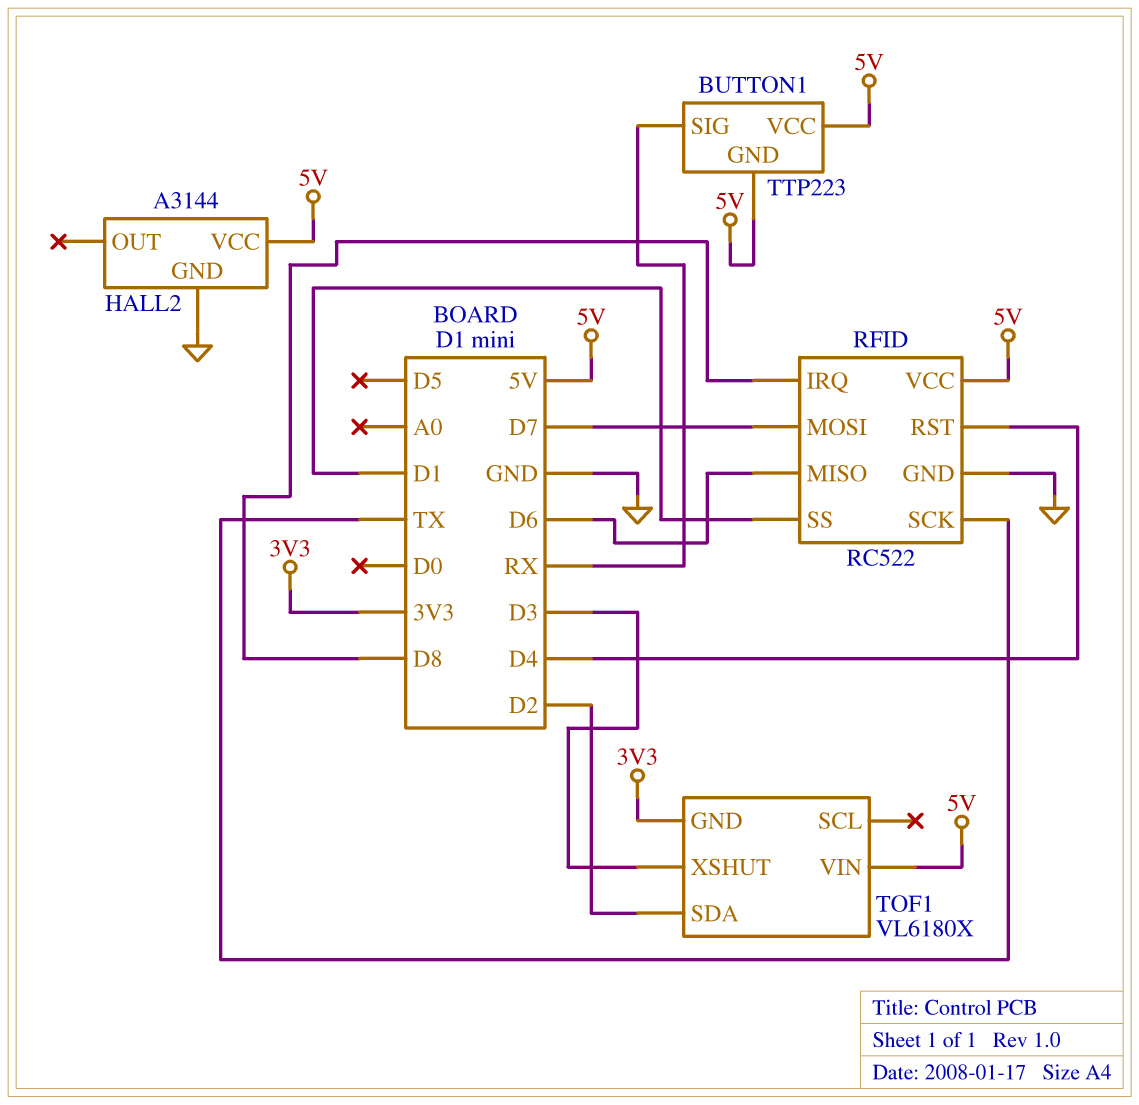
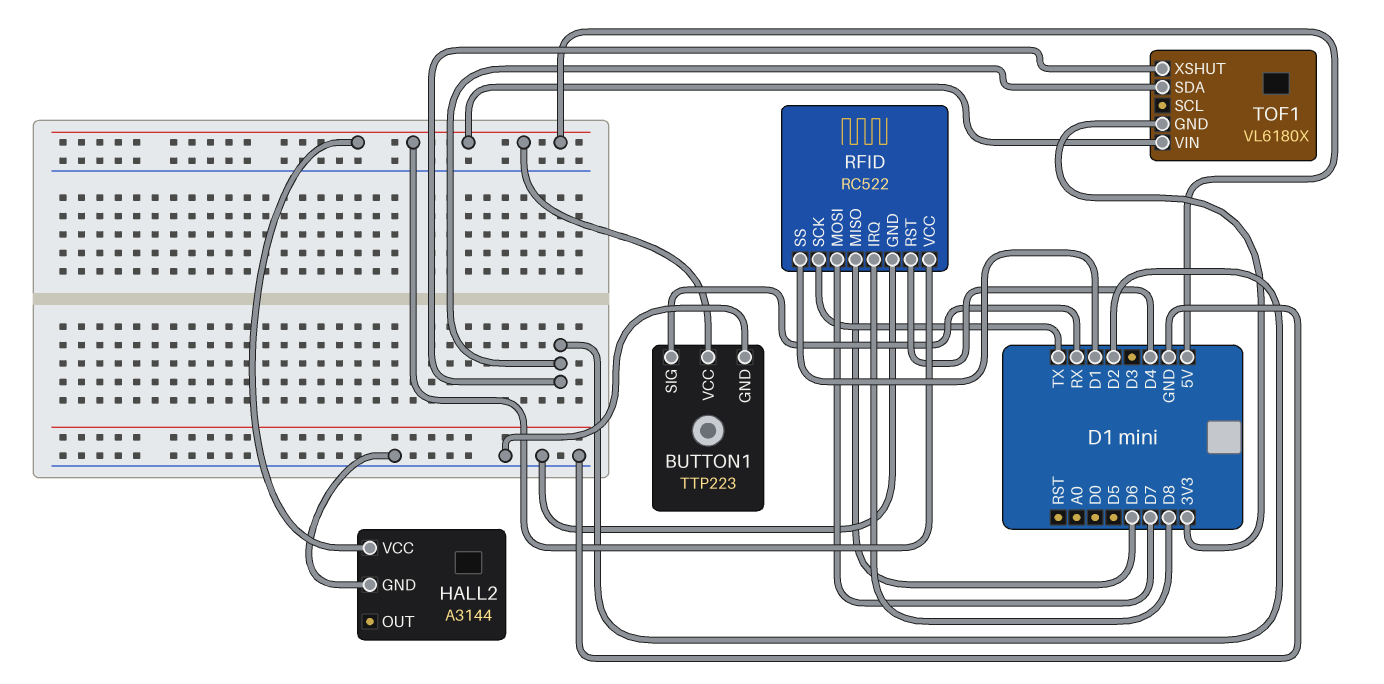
BUTTON1 pin GND: 5V -> GND
TOF1 pin XSHUT: D3 -> D2

